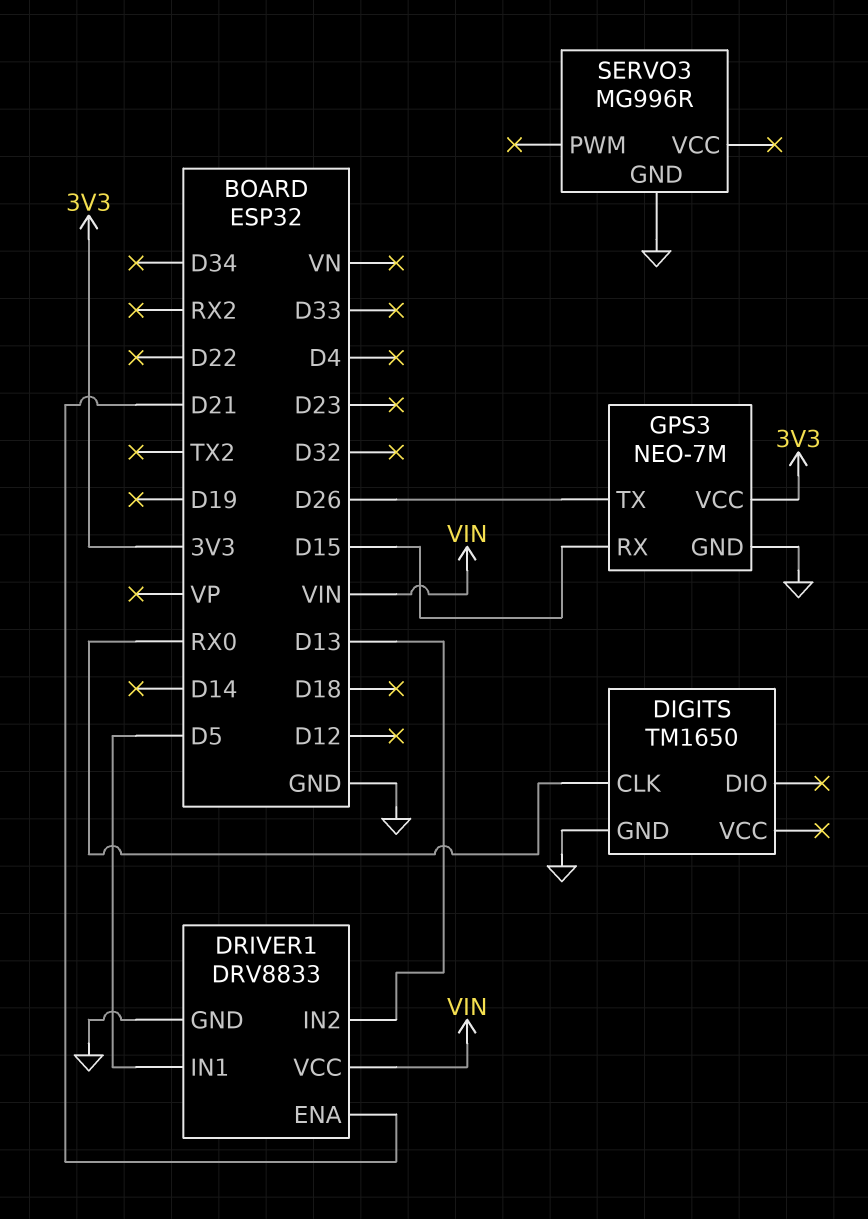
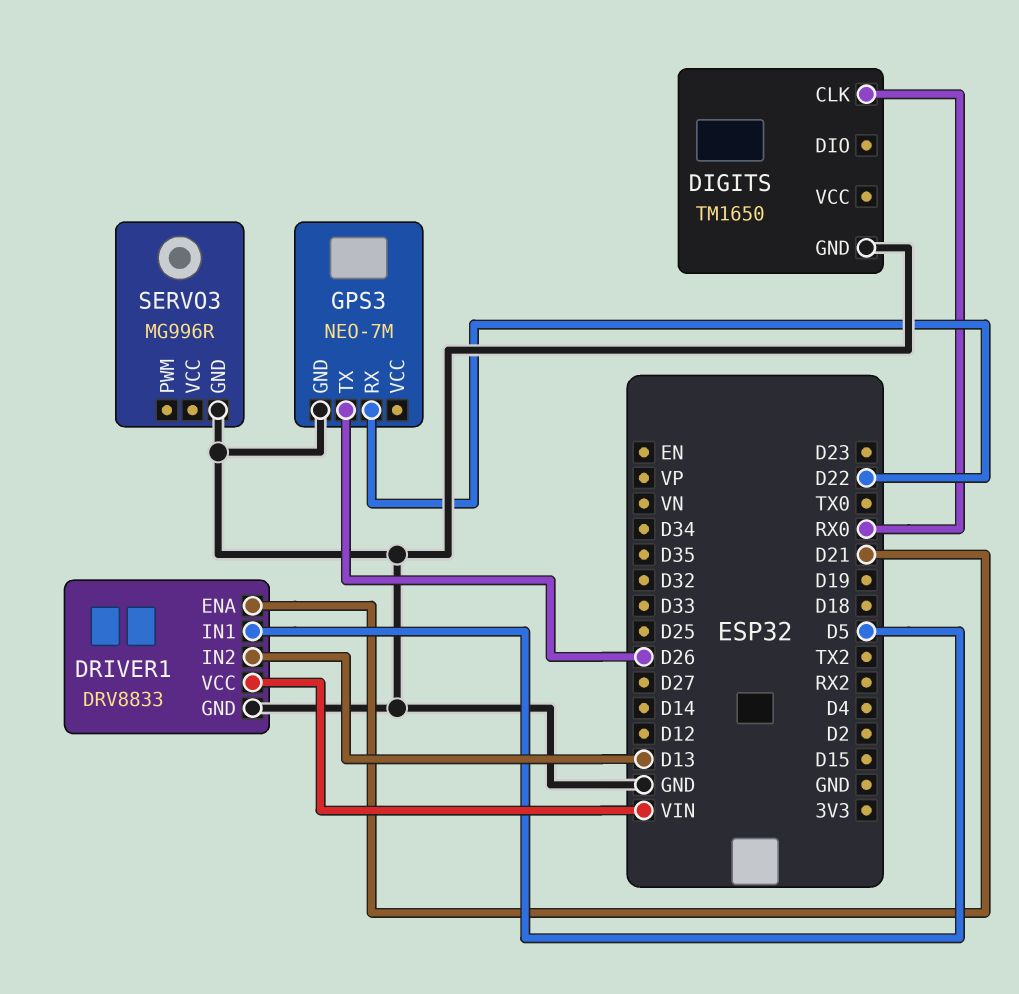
GPS3 pin RX: D15 -> D22
GPS3 pin VCC: 3V3 -> none

